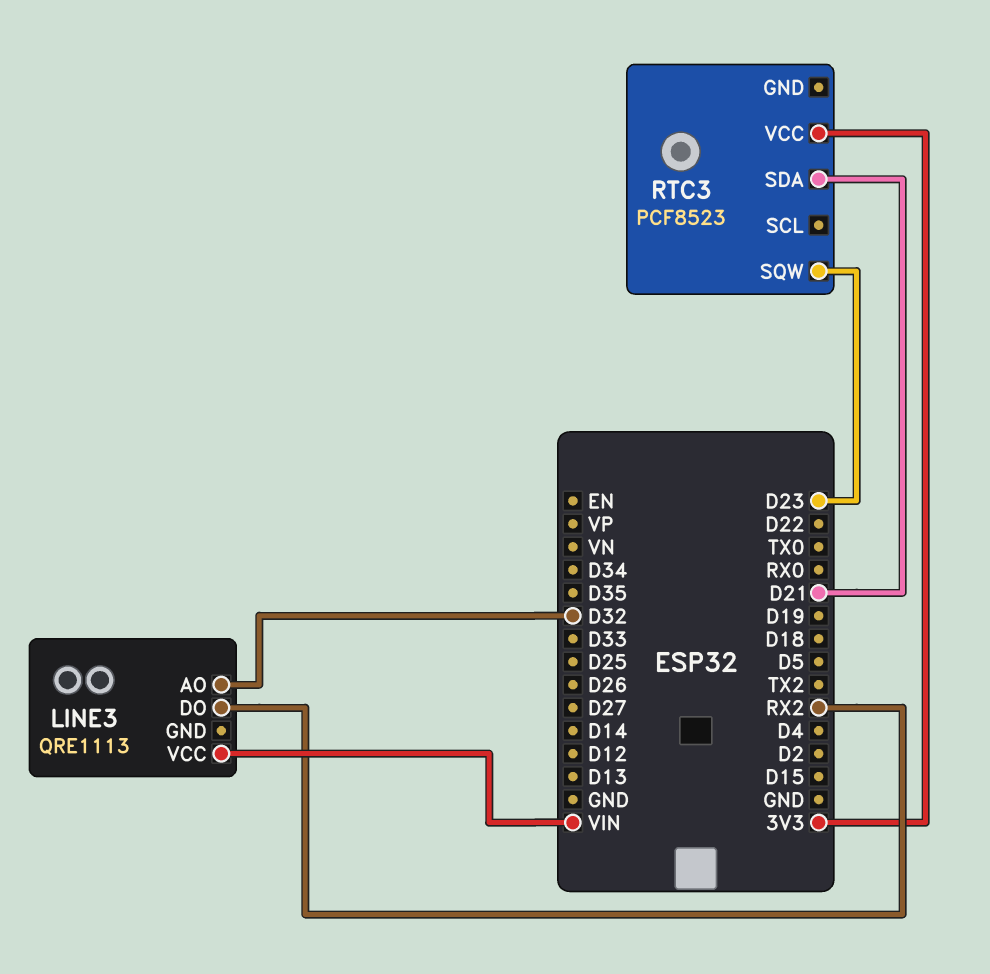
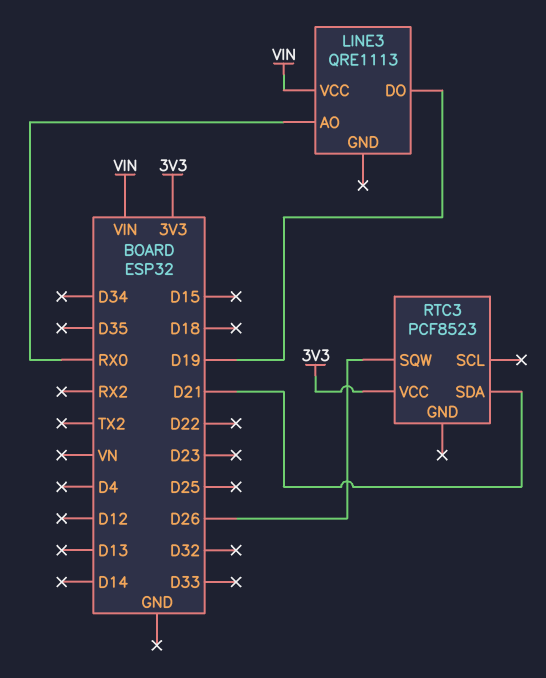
LINE3 pin AO: D32 -> RX0
LINE3 pin DO: RX2 -> D19
RTC3 pin SQW: D23 -> D26

